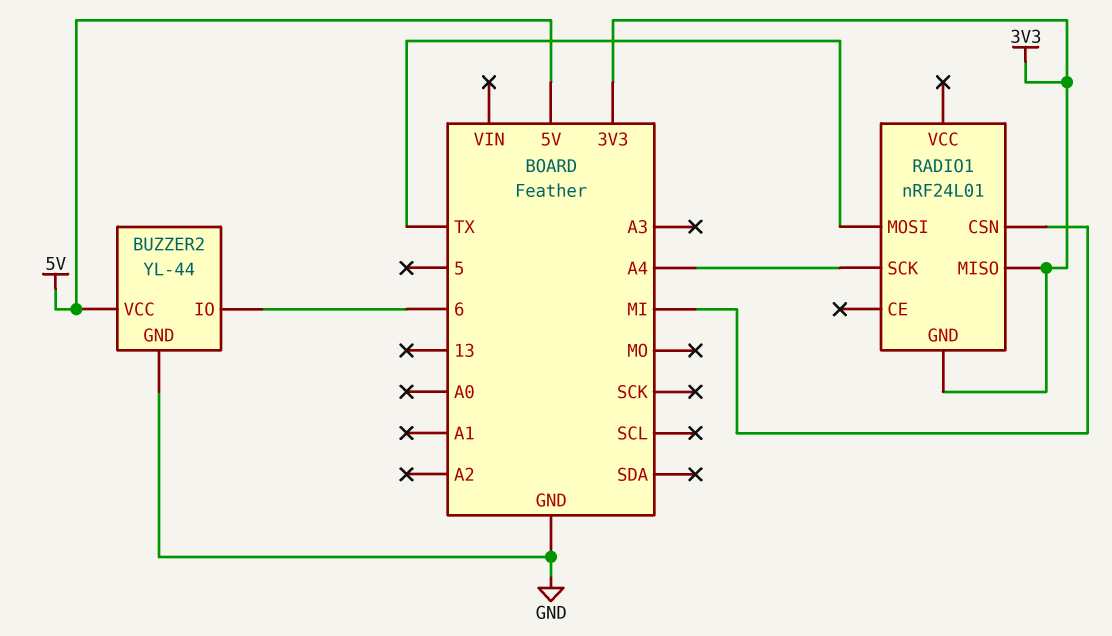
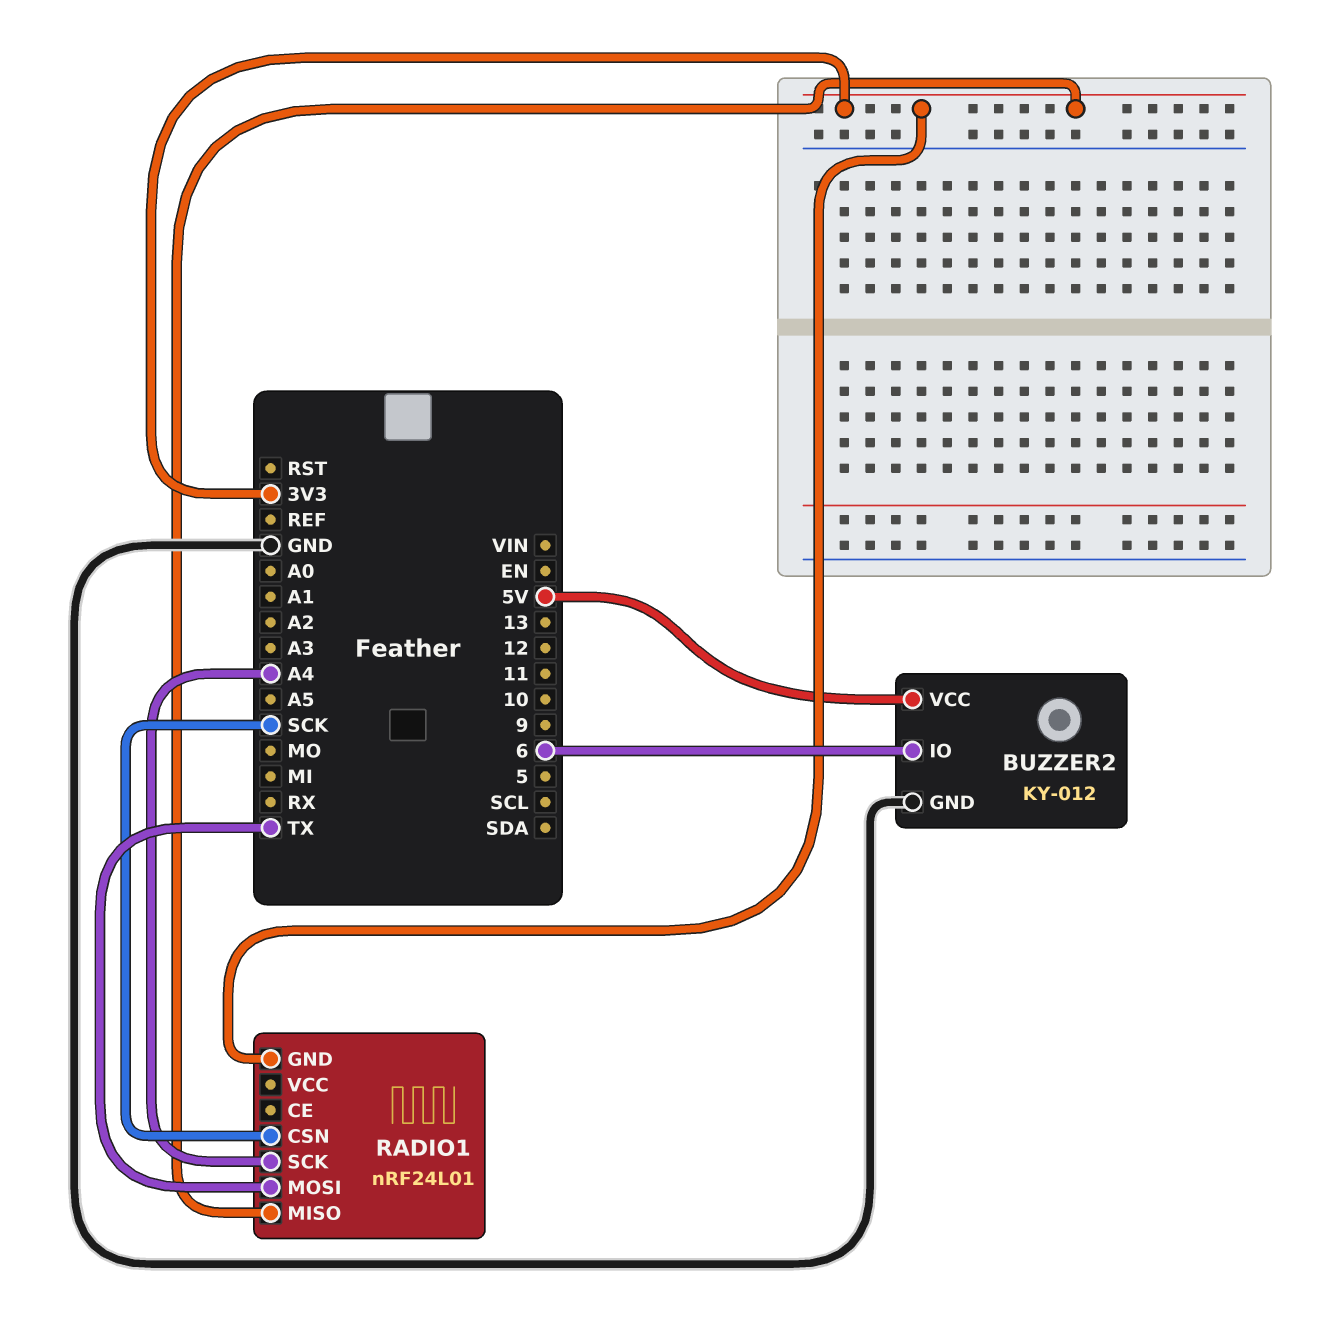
BUZZER2: YL-44 -> KY-012
RADIO1 pin CSN: MI -> SCK

